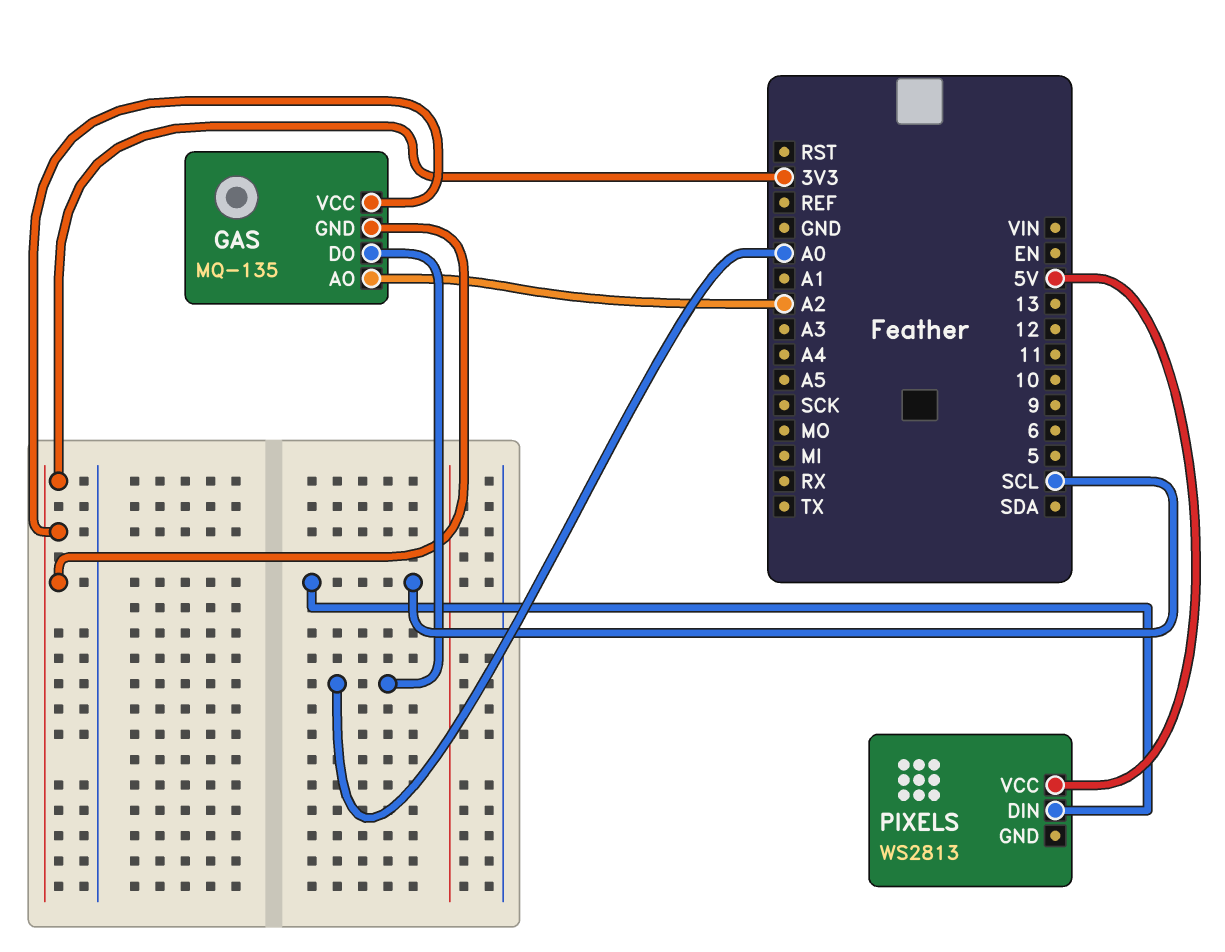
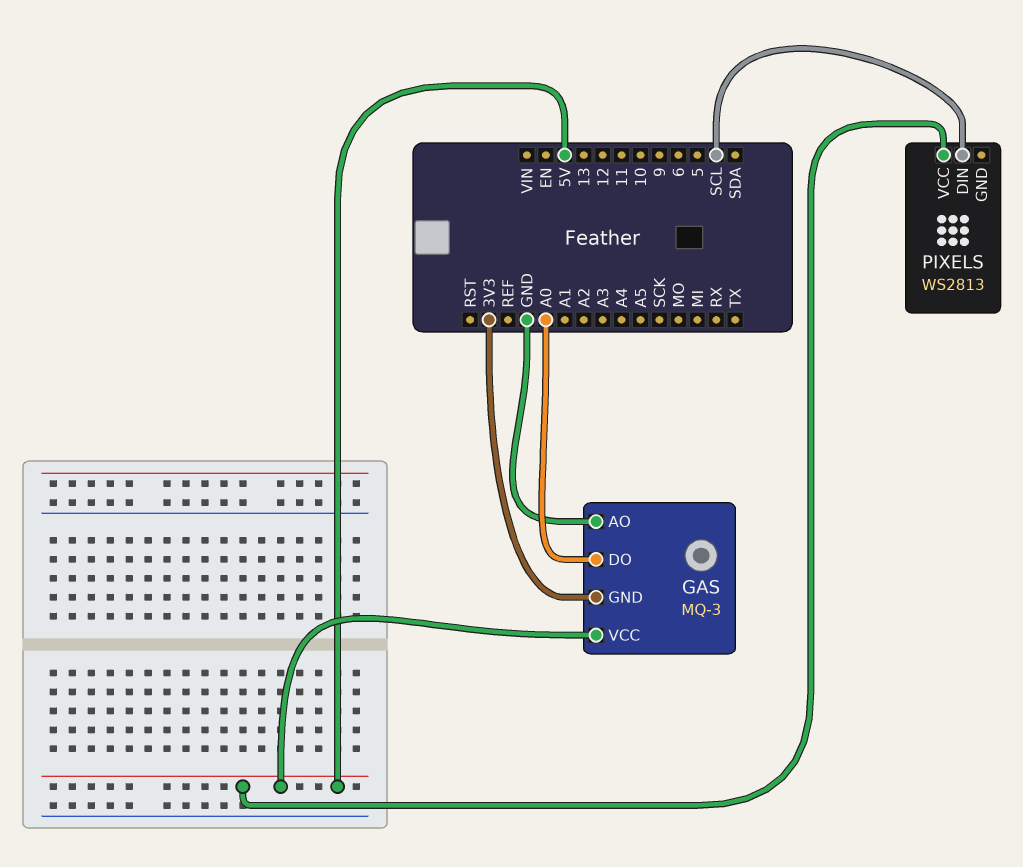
GAS: MQ-135 -> MQ-3
GAS pin AO: A2 -> GND
GAS pin VCC: 3V3 -> 5V

